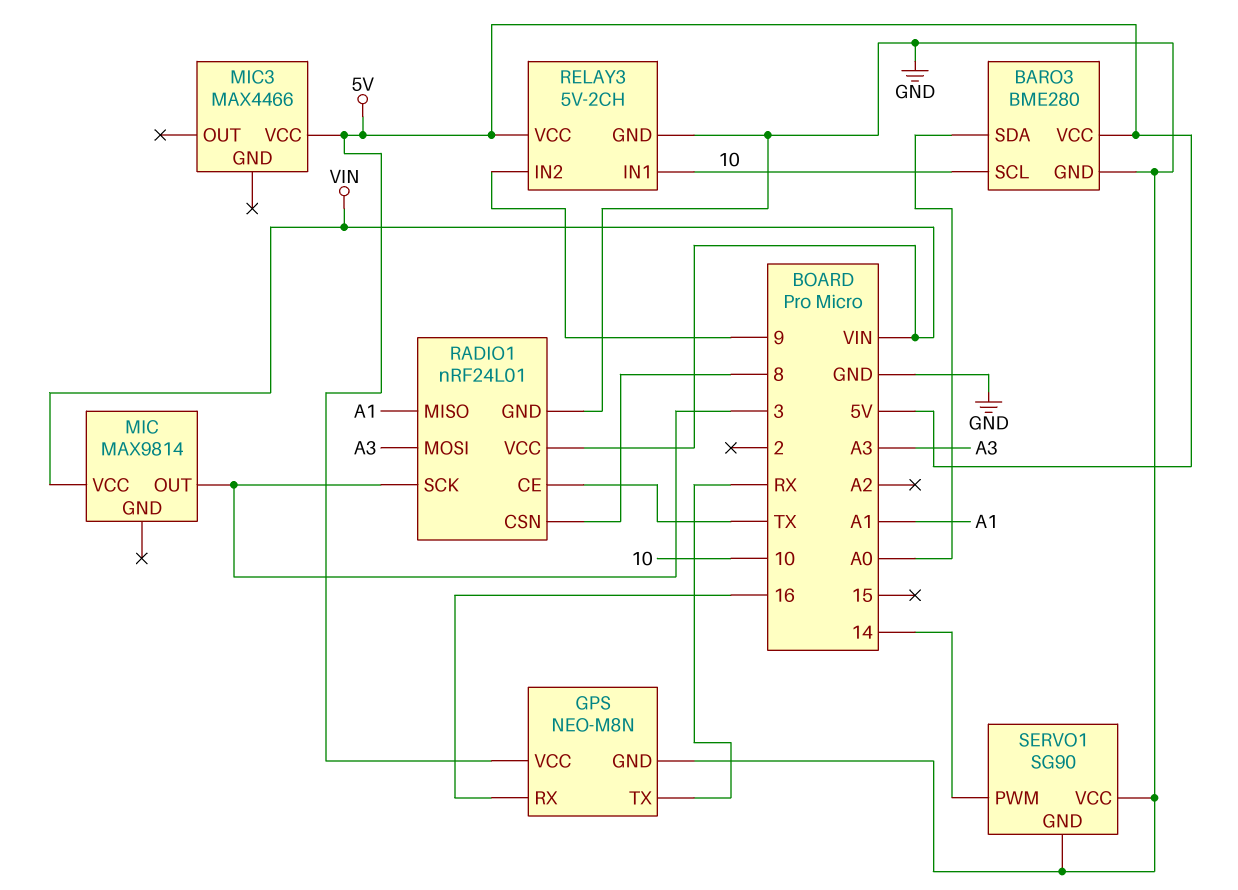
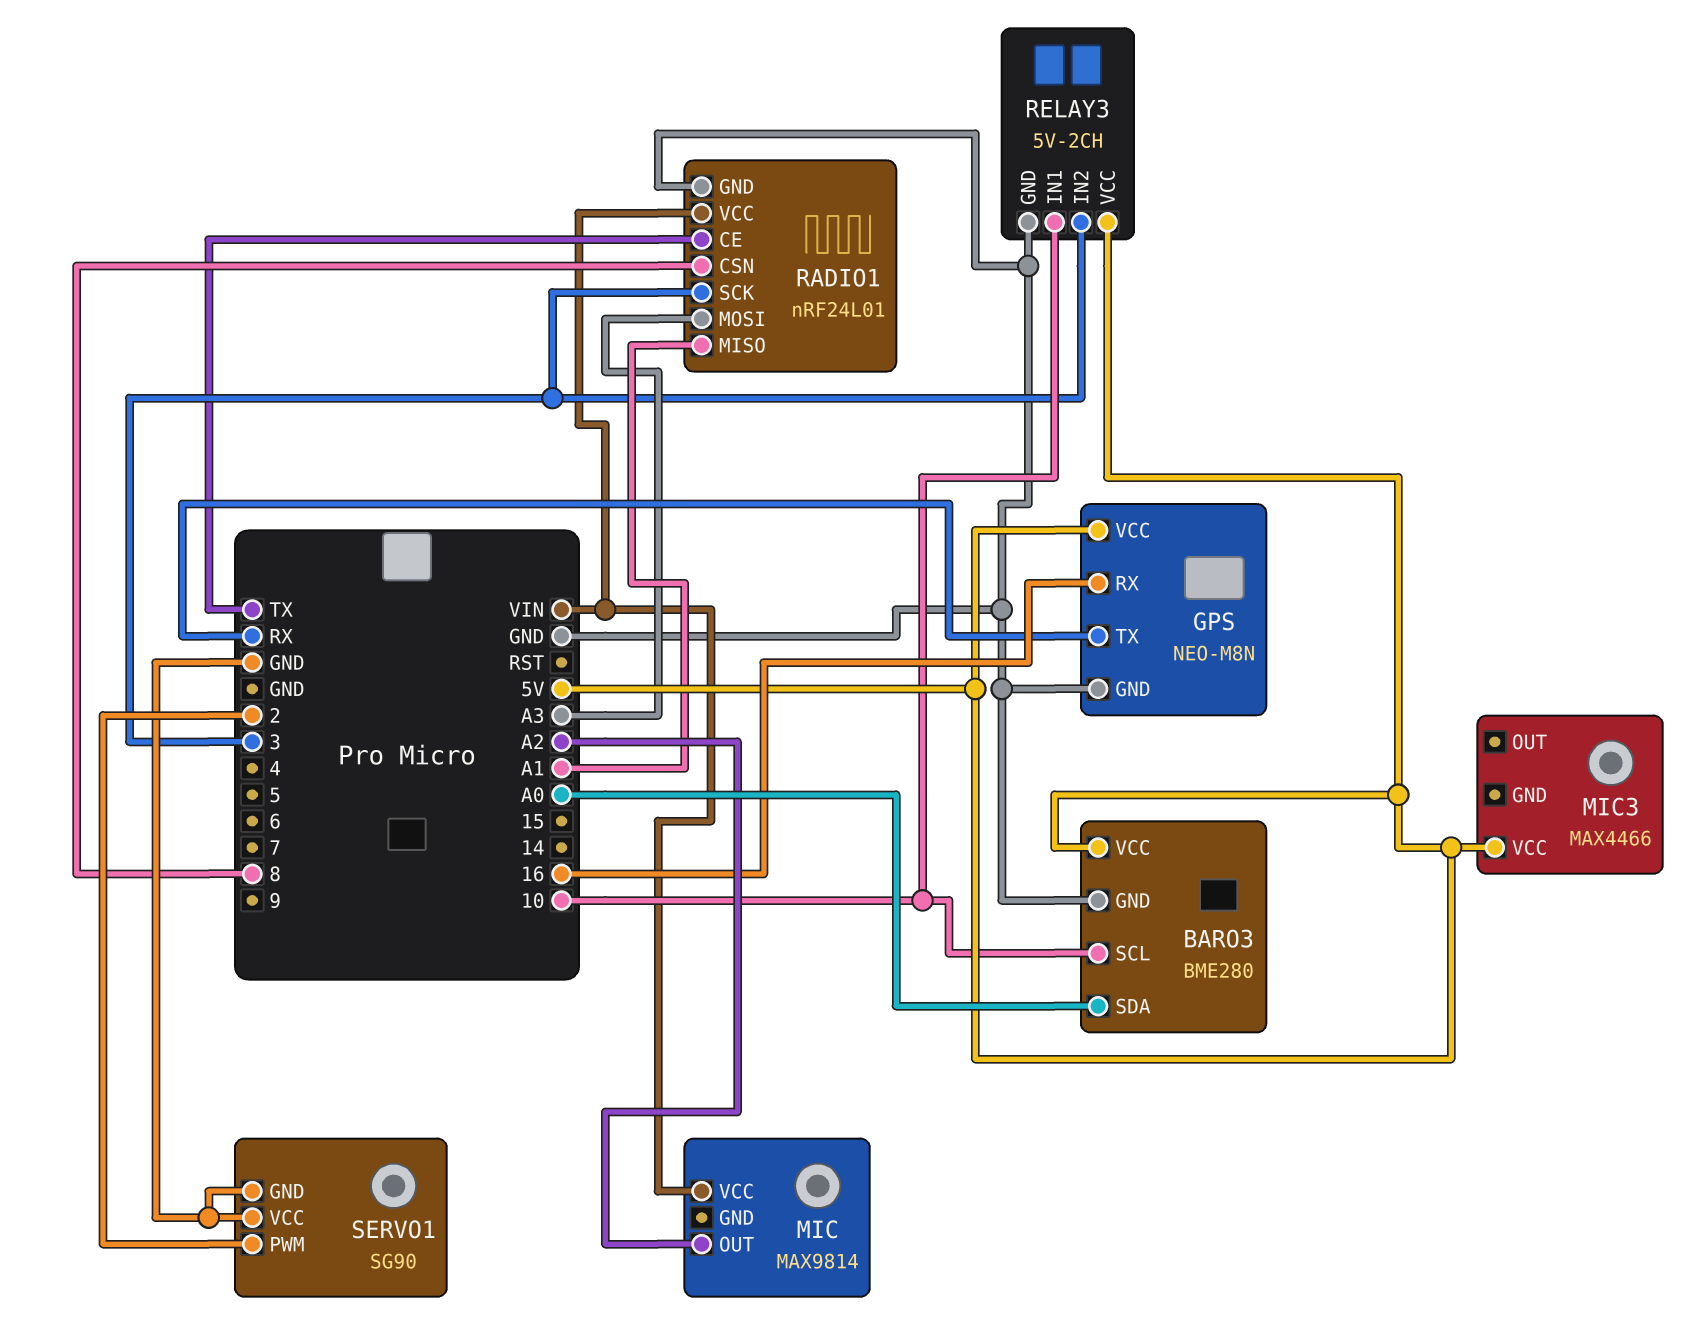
MIC pin OUT: 3 -> A2
RELAY3 pin IN2: 9 -> 3
SERVO1 pin PWM: 14 -> 2

